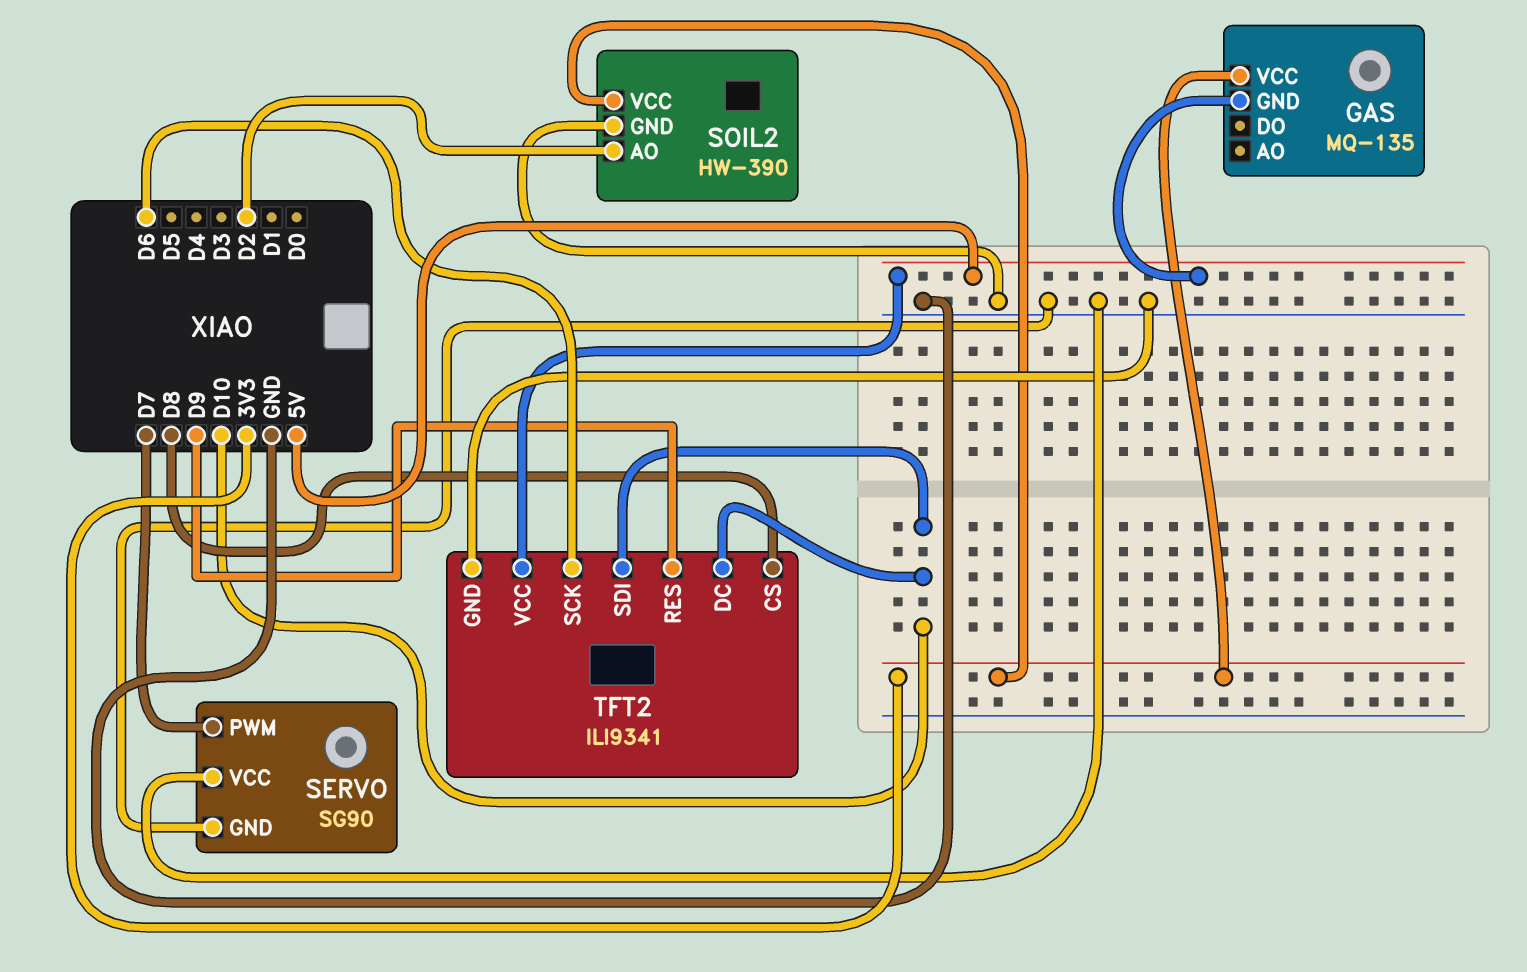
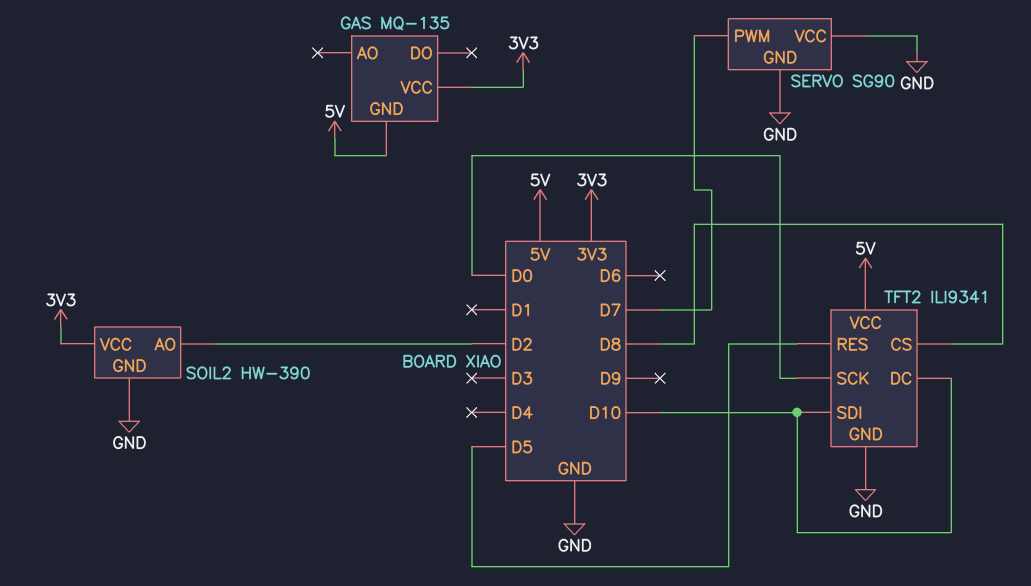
TFT2 pin RES: D9 -> D5
TFT2 pin SCK: D6 -> D0

